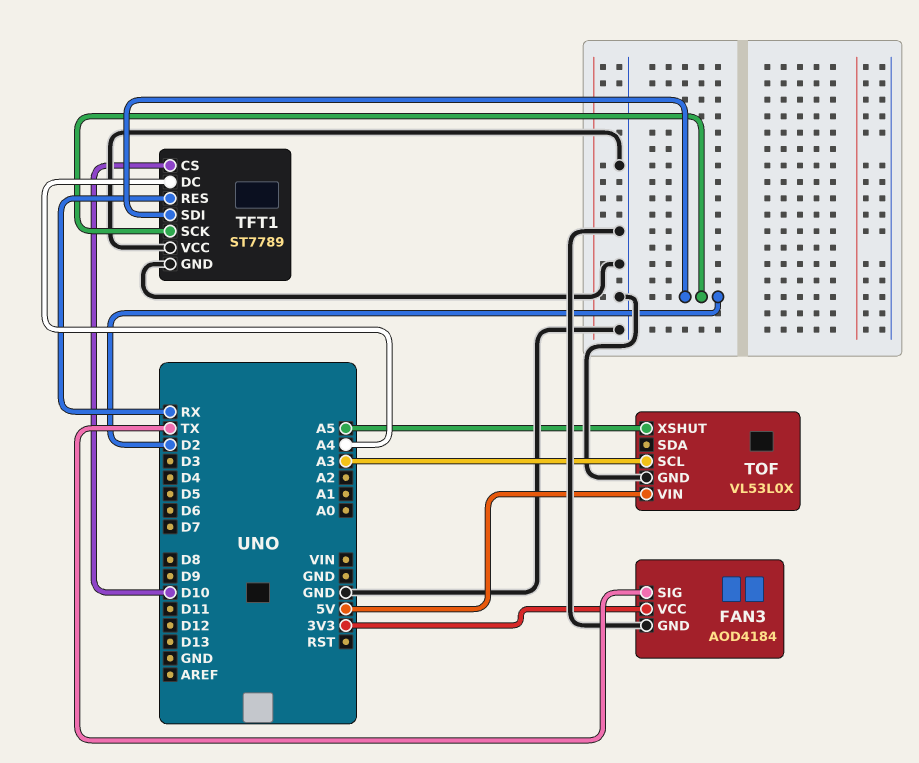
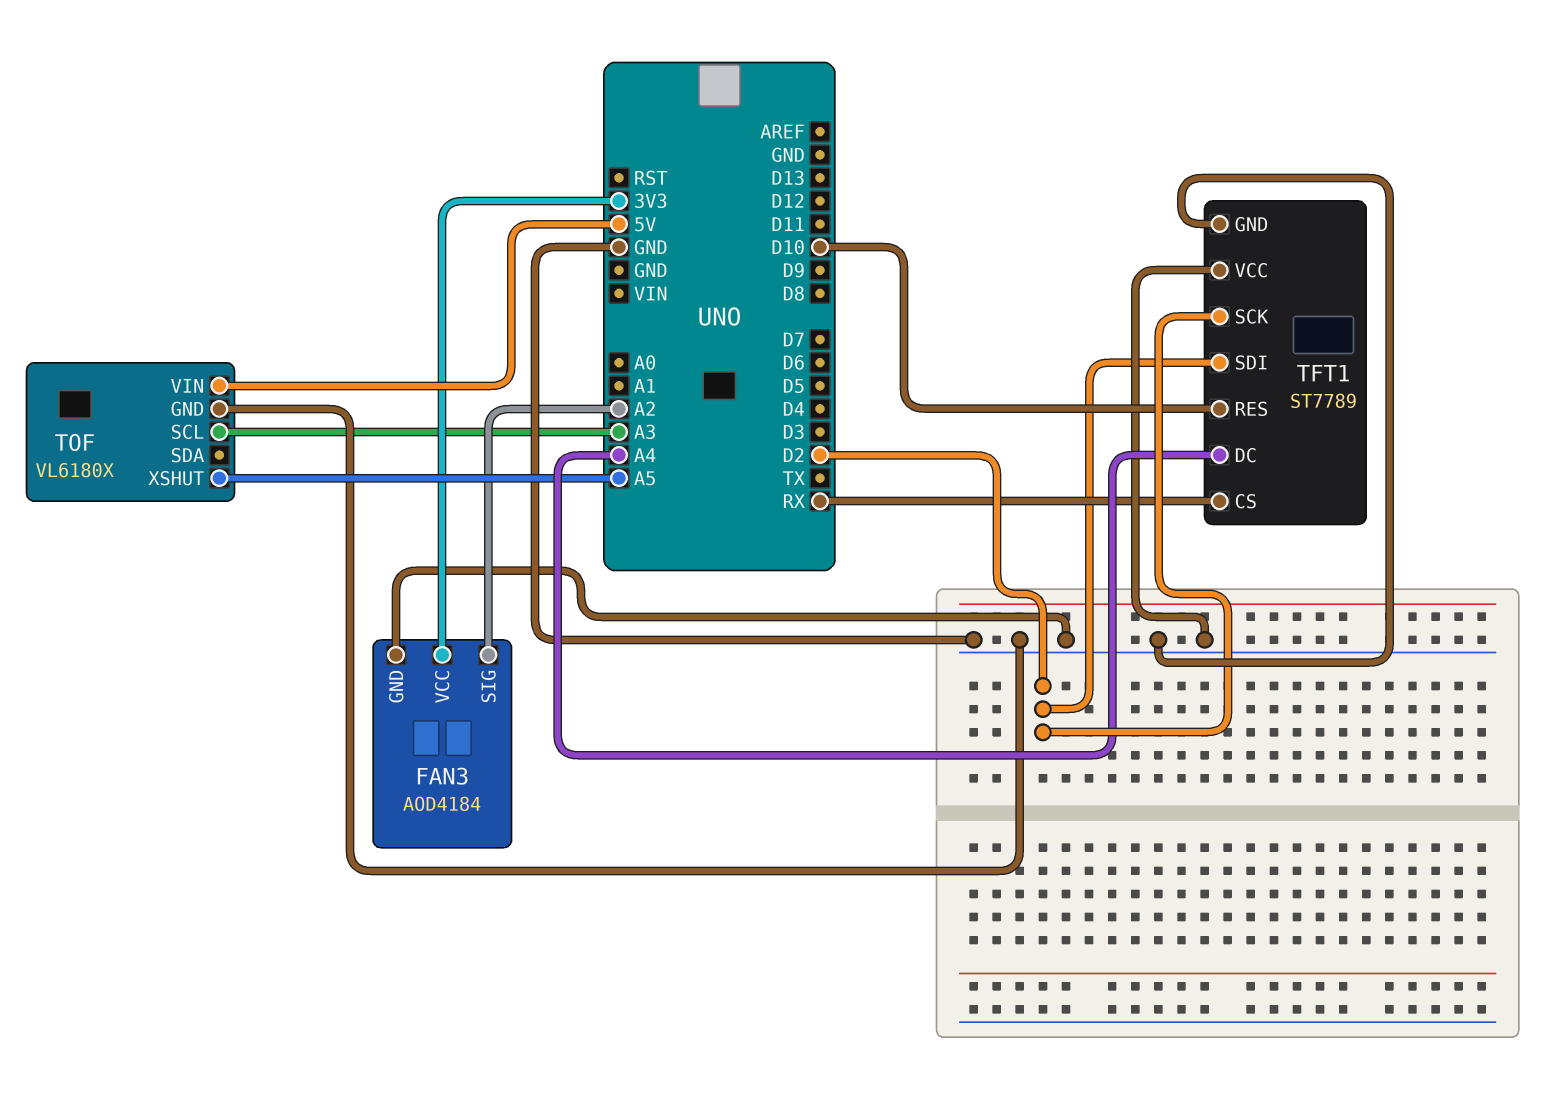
FAN3 pin SIG: TX -> A2
TFT1 pin CS: D10 -> RX
TFT1 pin RES: RX -> D10
TOF: VL53L0X -> VL6180X

